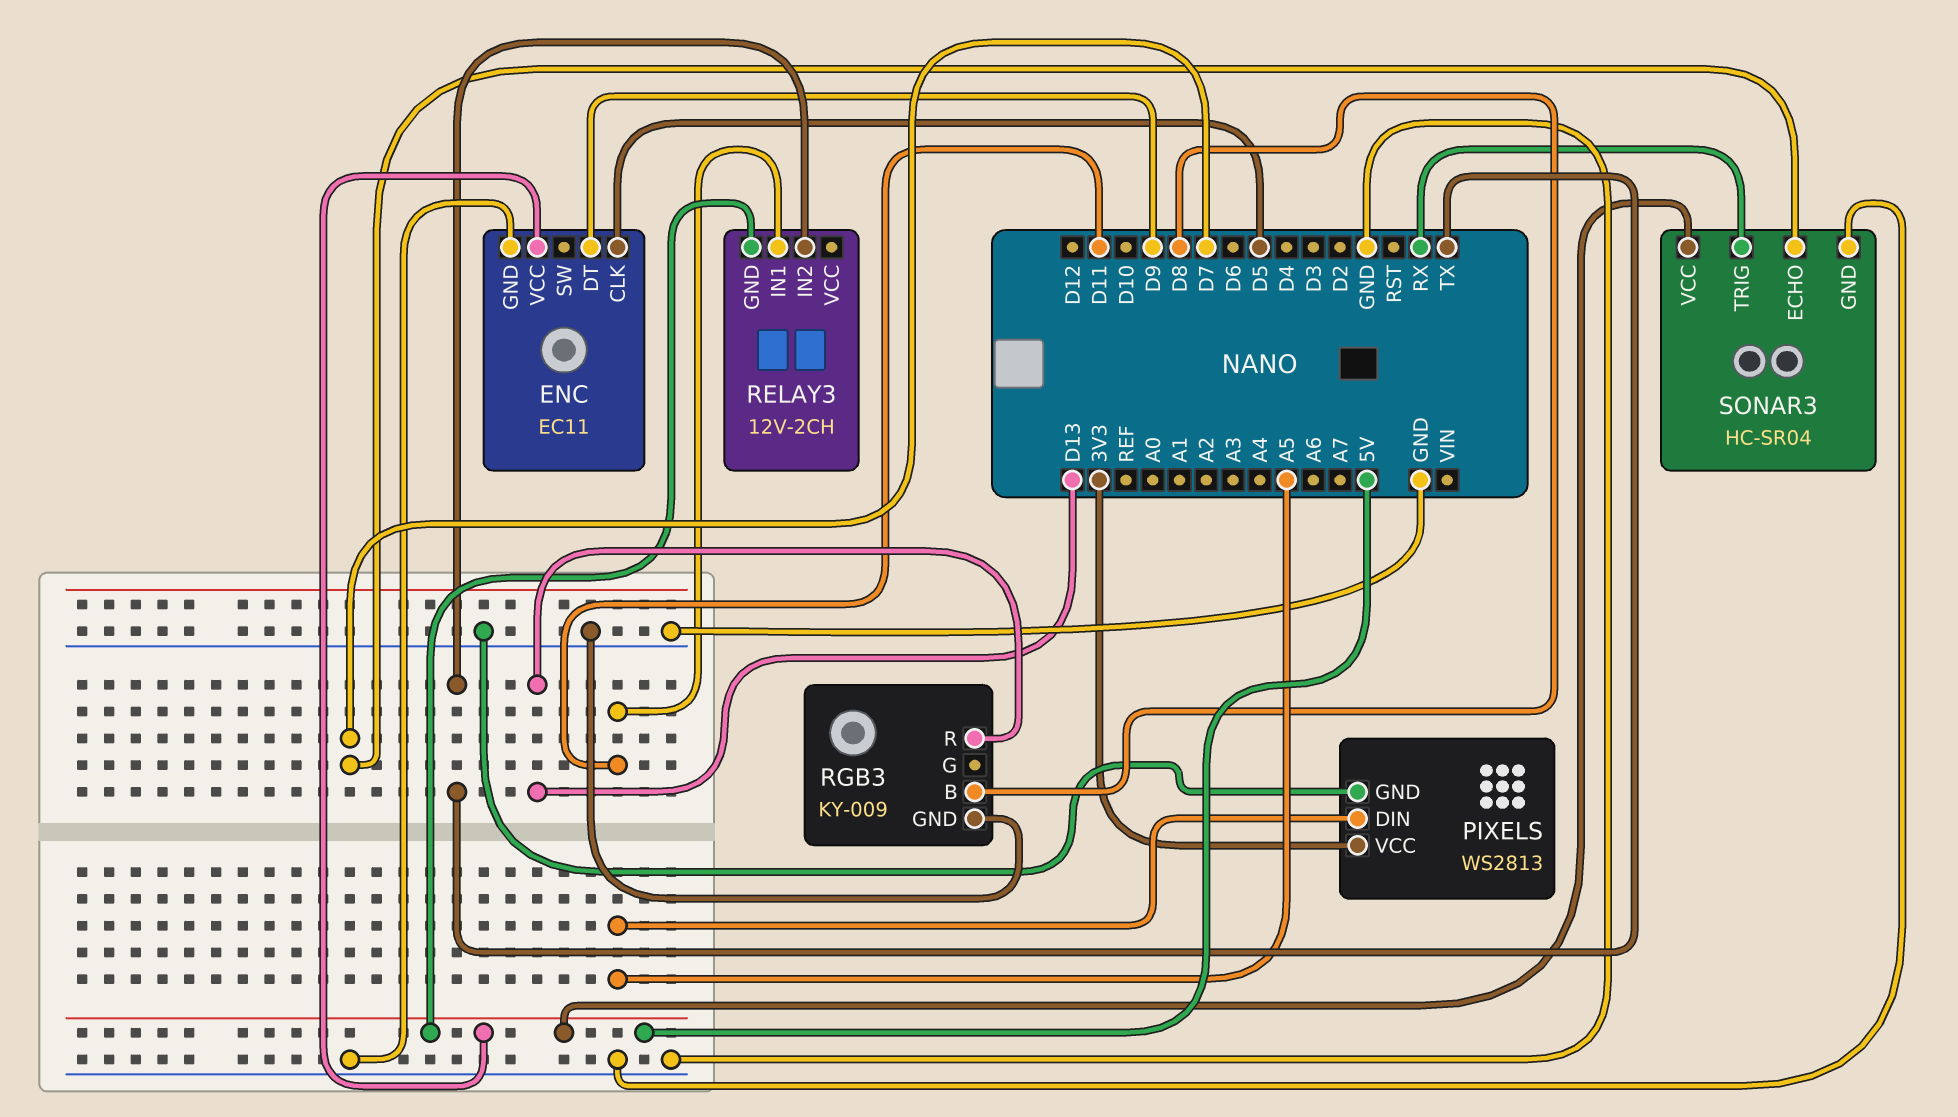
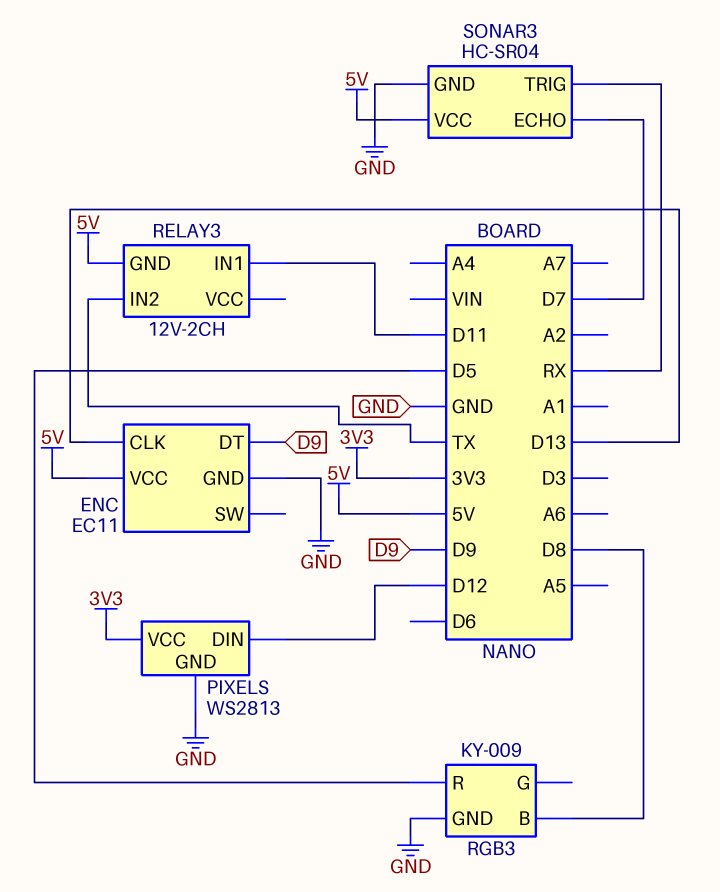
ENC pin CLK: D5 -> D13
PIXELS pin DIN: A5 -> D12
RGB3 pin R: D13 -> D5

